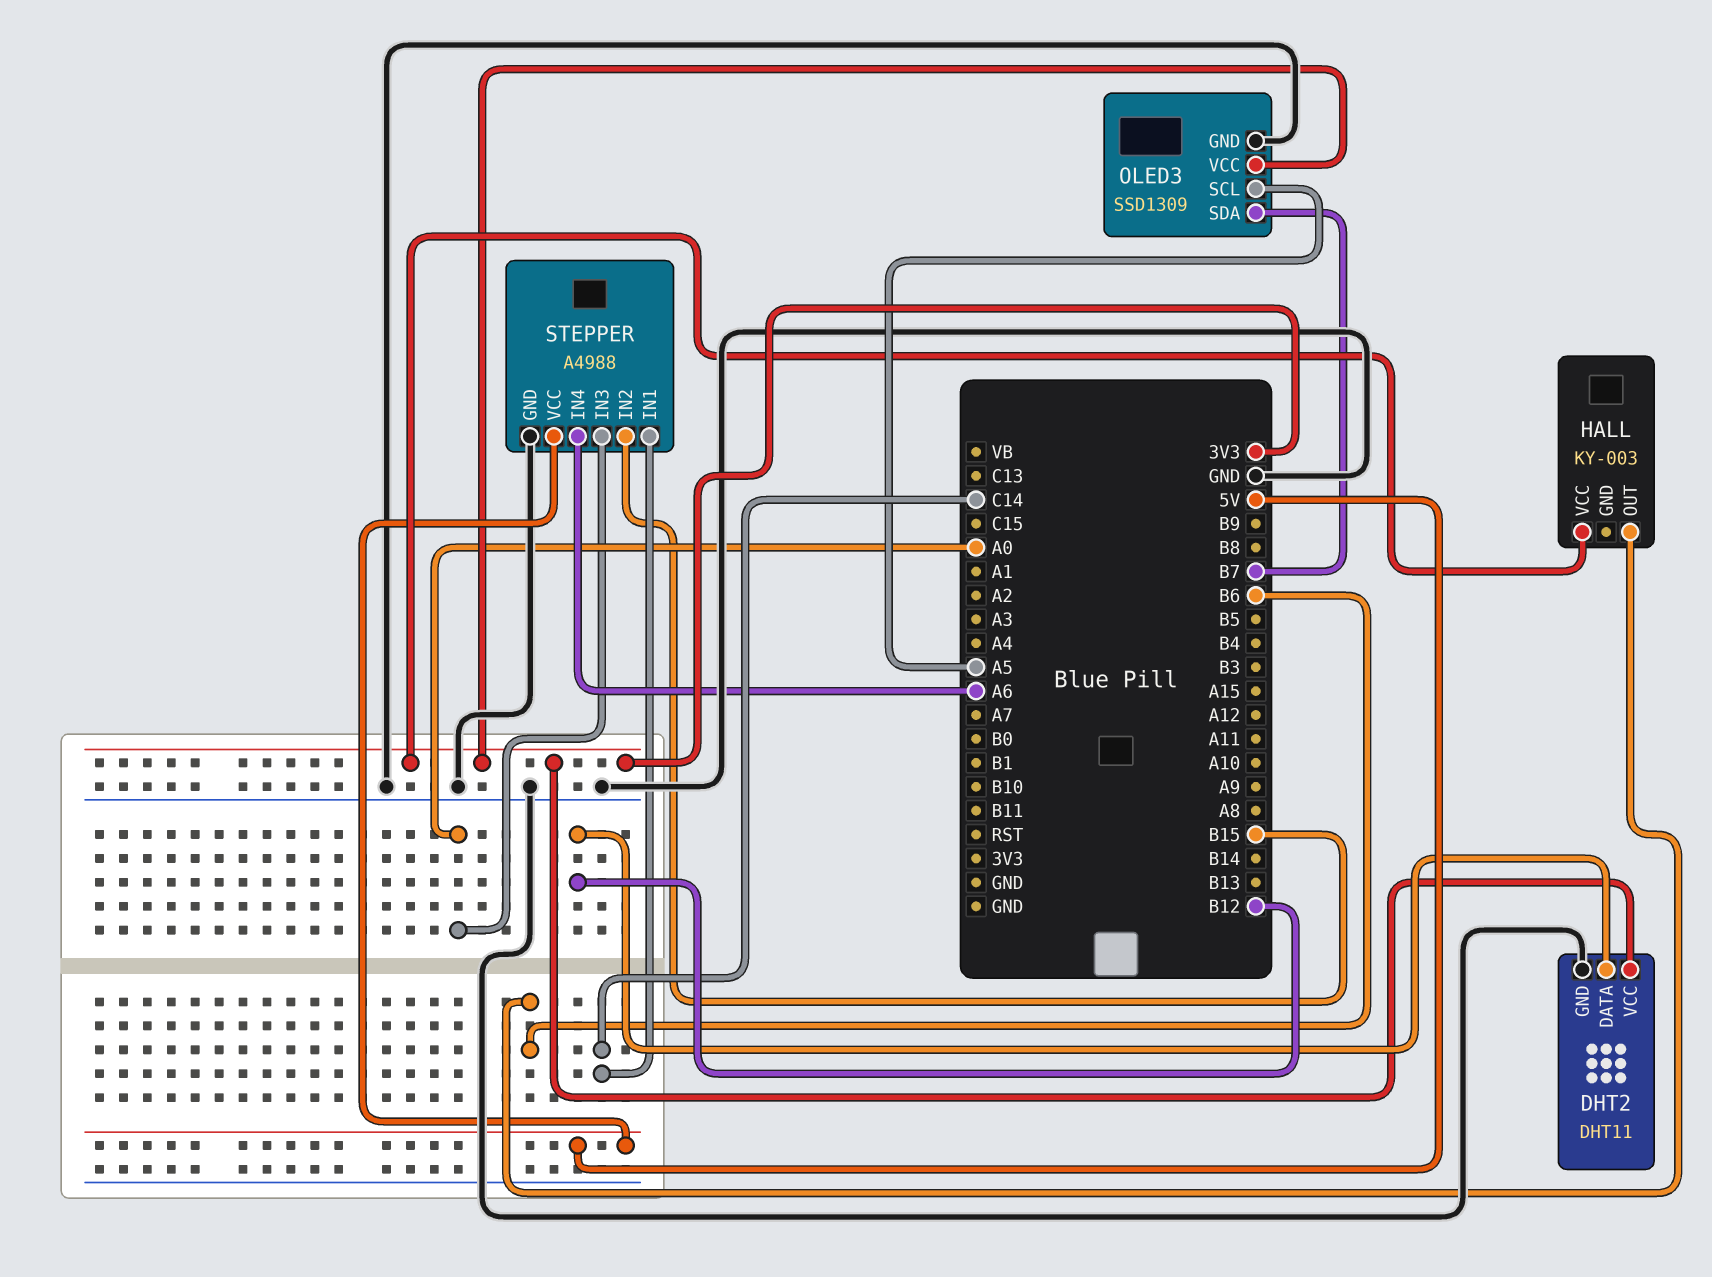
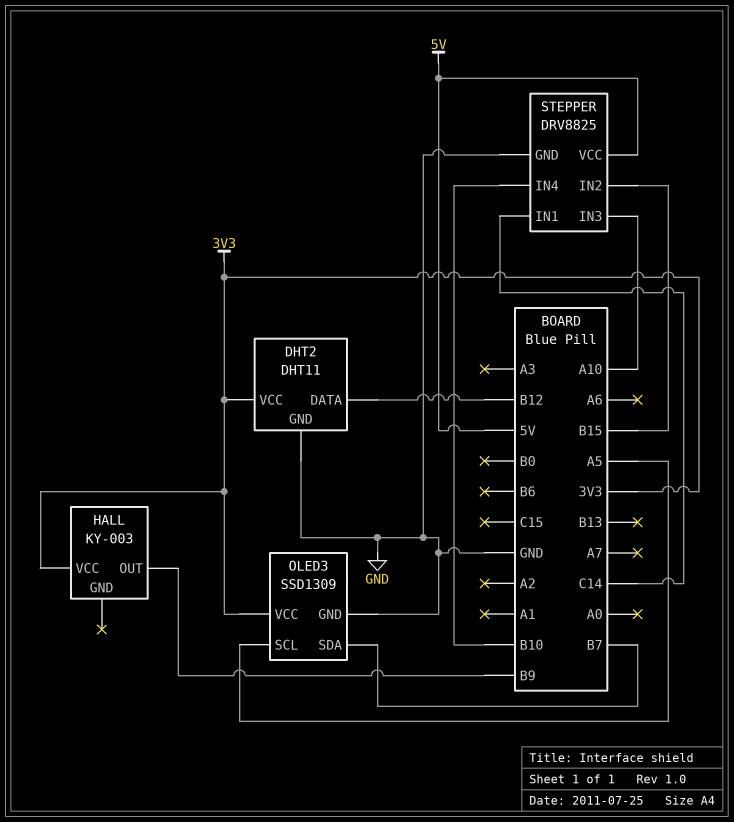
HALL pin OUT: B6 -> B9
STEPPER: A4988 -> DRV8825
STEPPER pin IN3: A0 -> A10
STEPPER pin IN4: A6 -> B10

